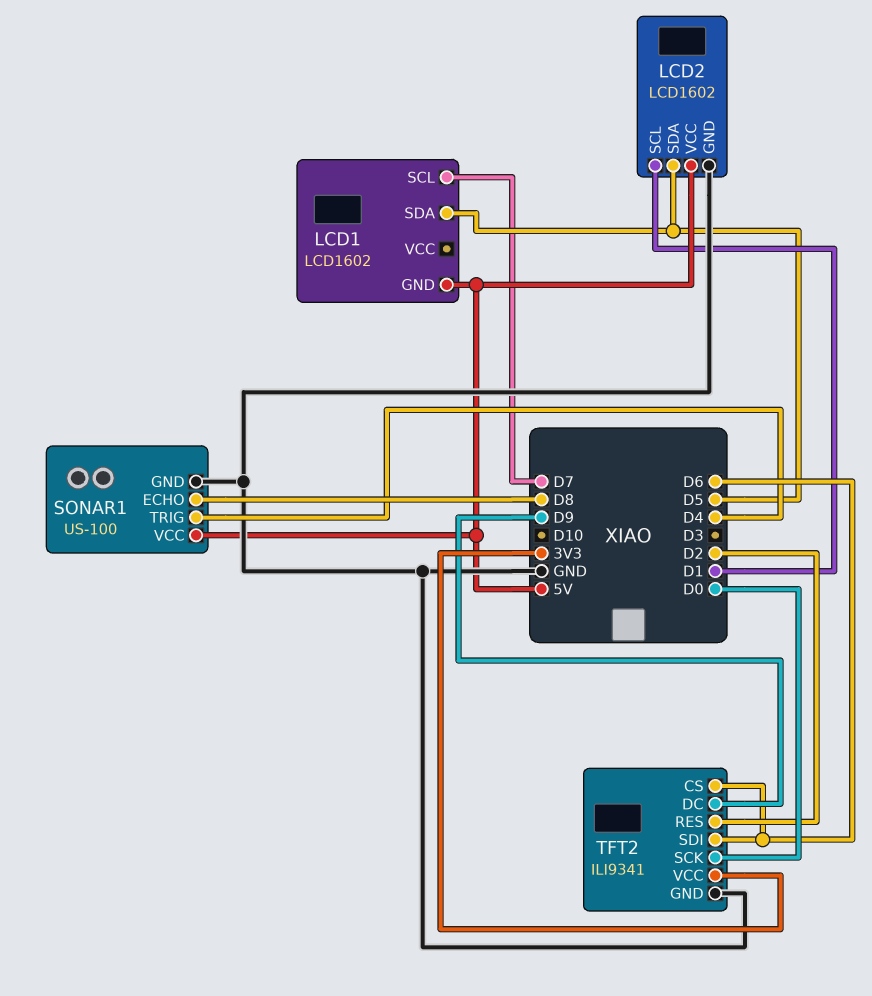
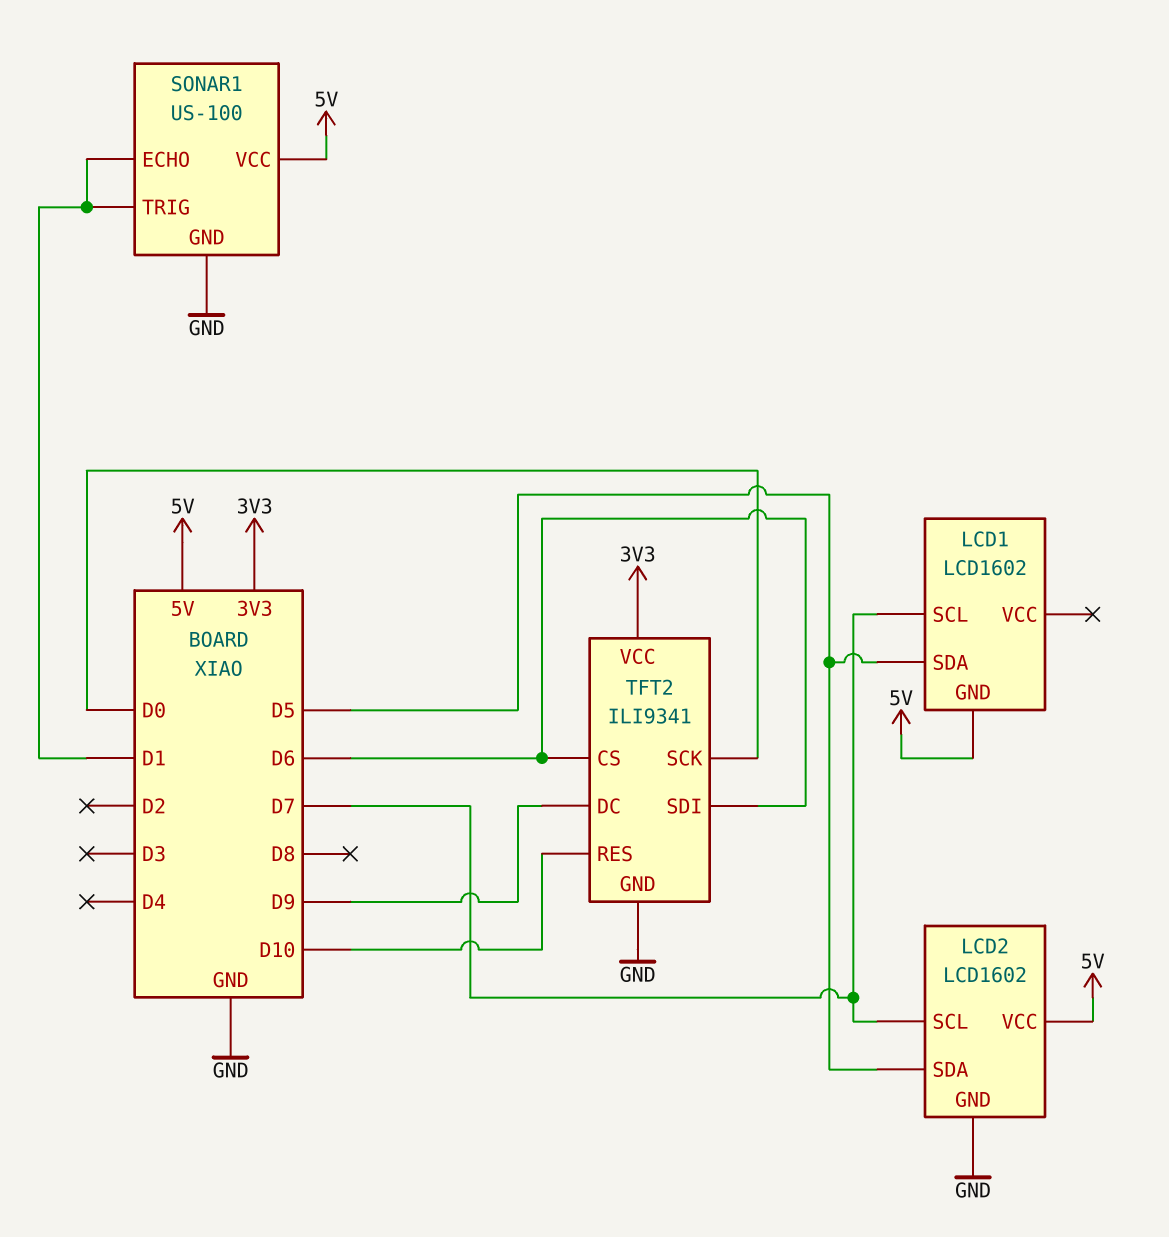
LCD2 pin SCL: D1 -> D7
SONAR1 pin ECHO: D8 -> D1
SONAR1 pin TRIG: D4 -> D1
TFT2 pin RES: D2 -> D10

